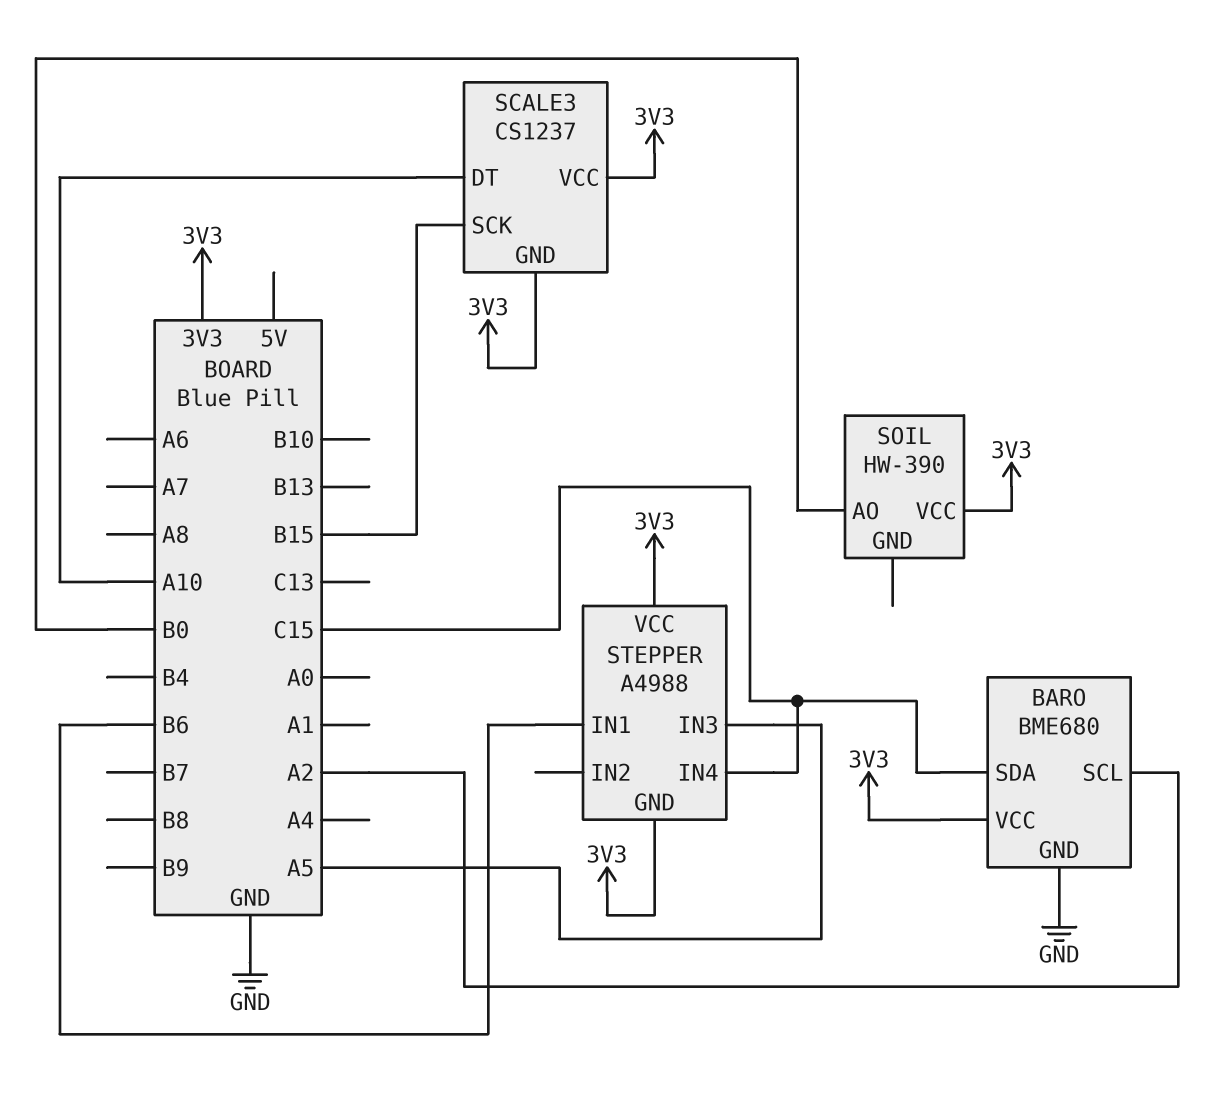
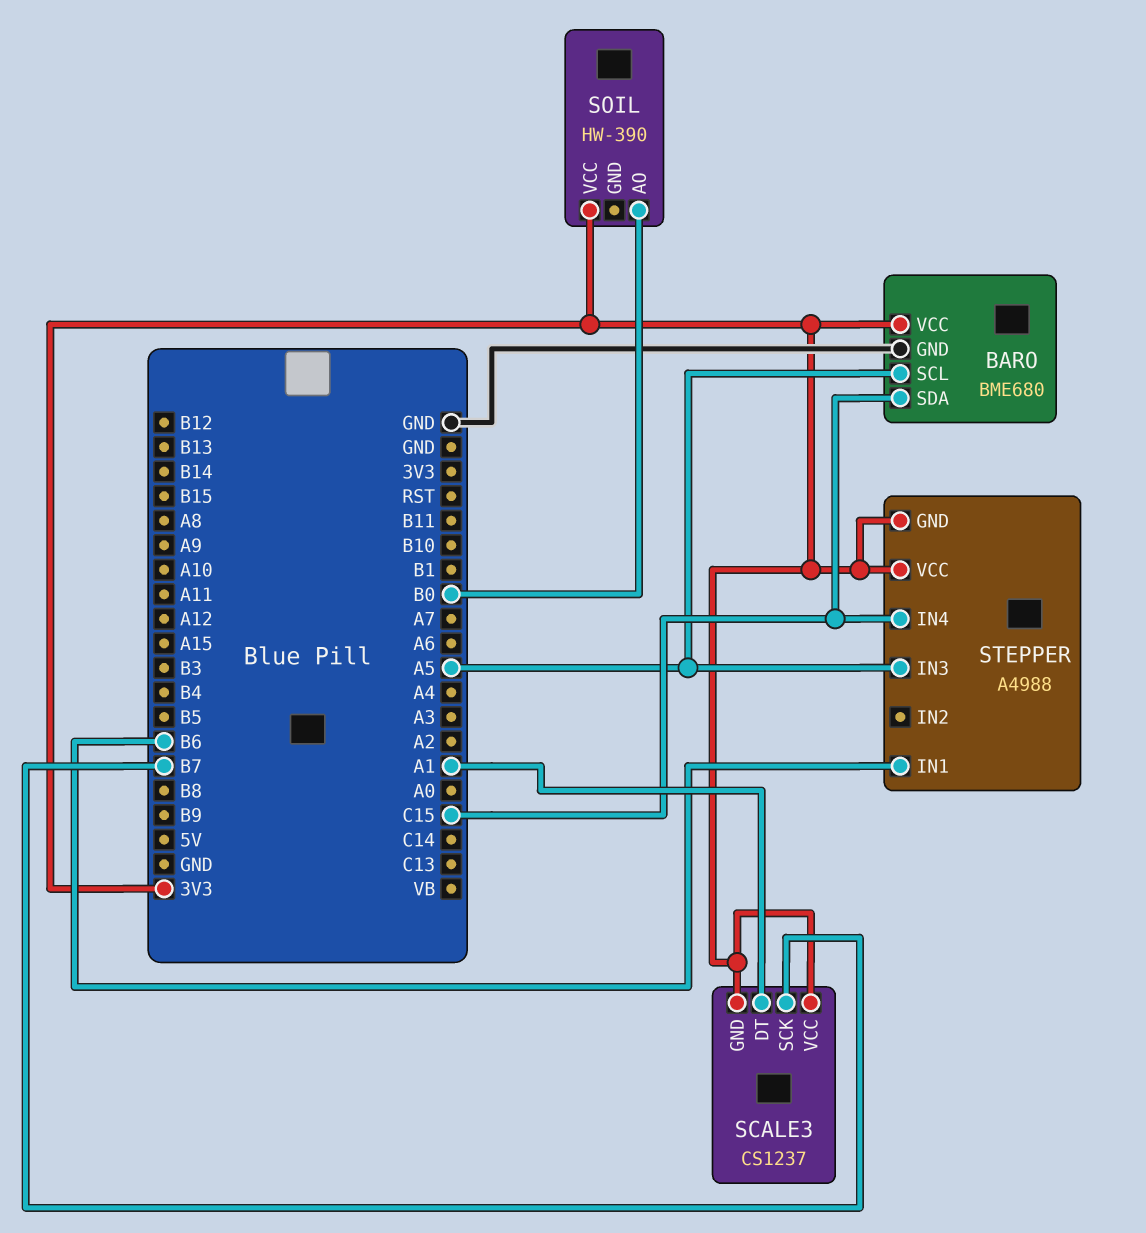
BARO pin SCL: A2 -> A5
SCALE3 pin DT: A10 -> A1
SCALE3 pin SCK: B15 -> B7

